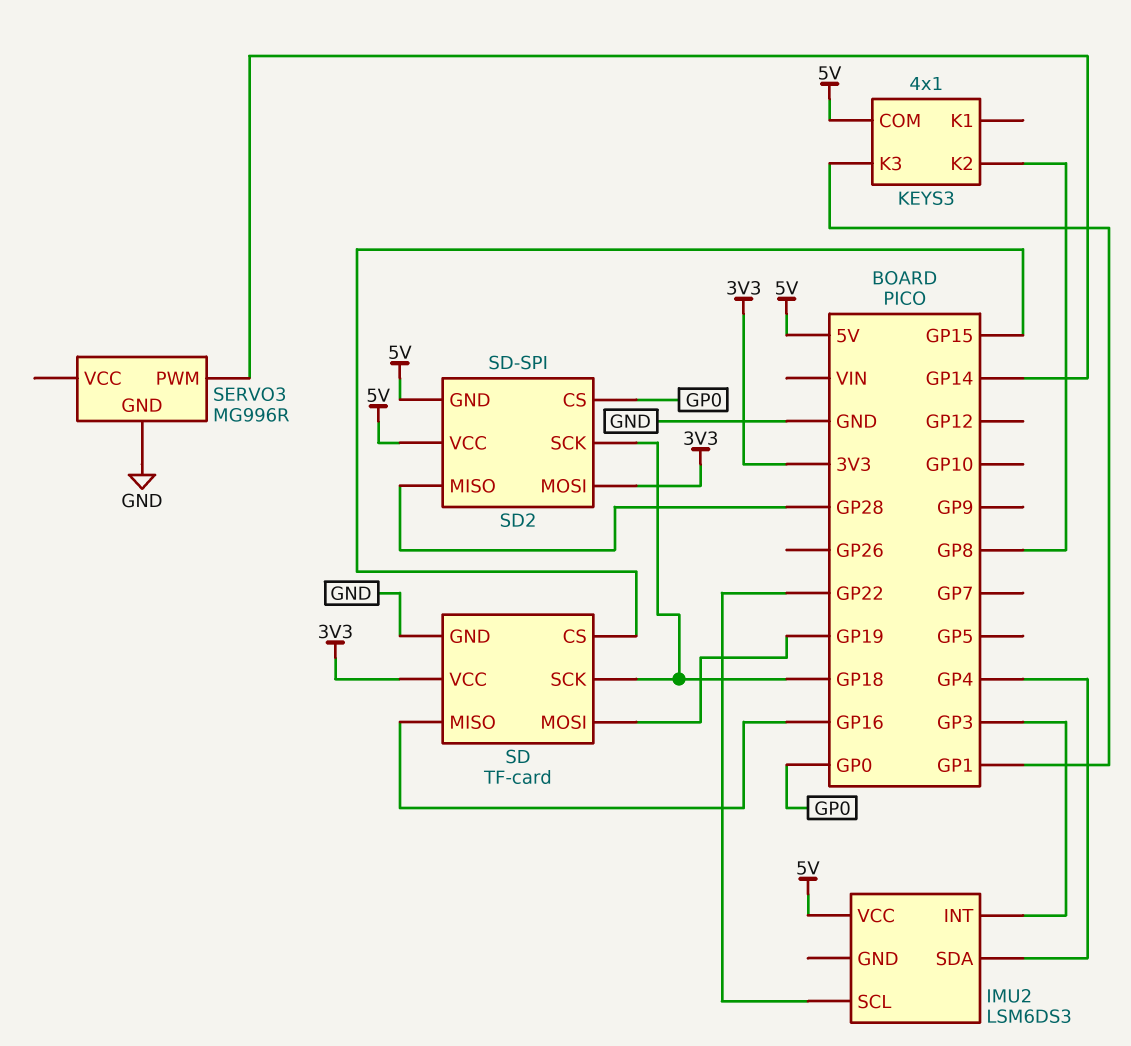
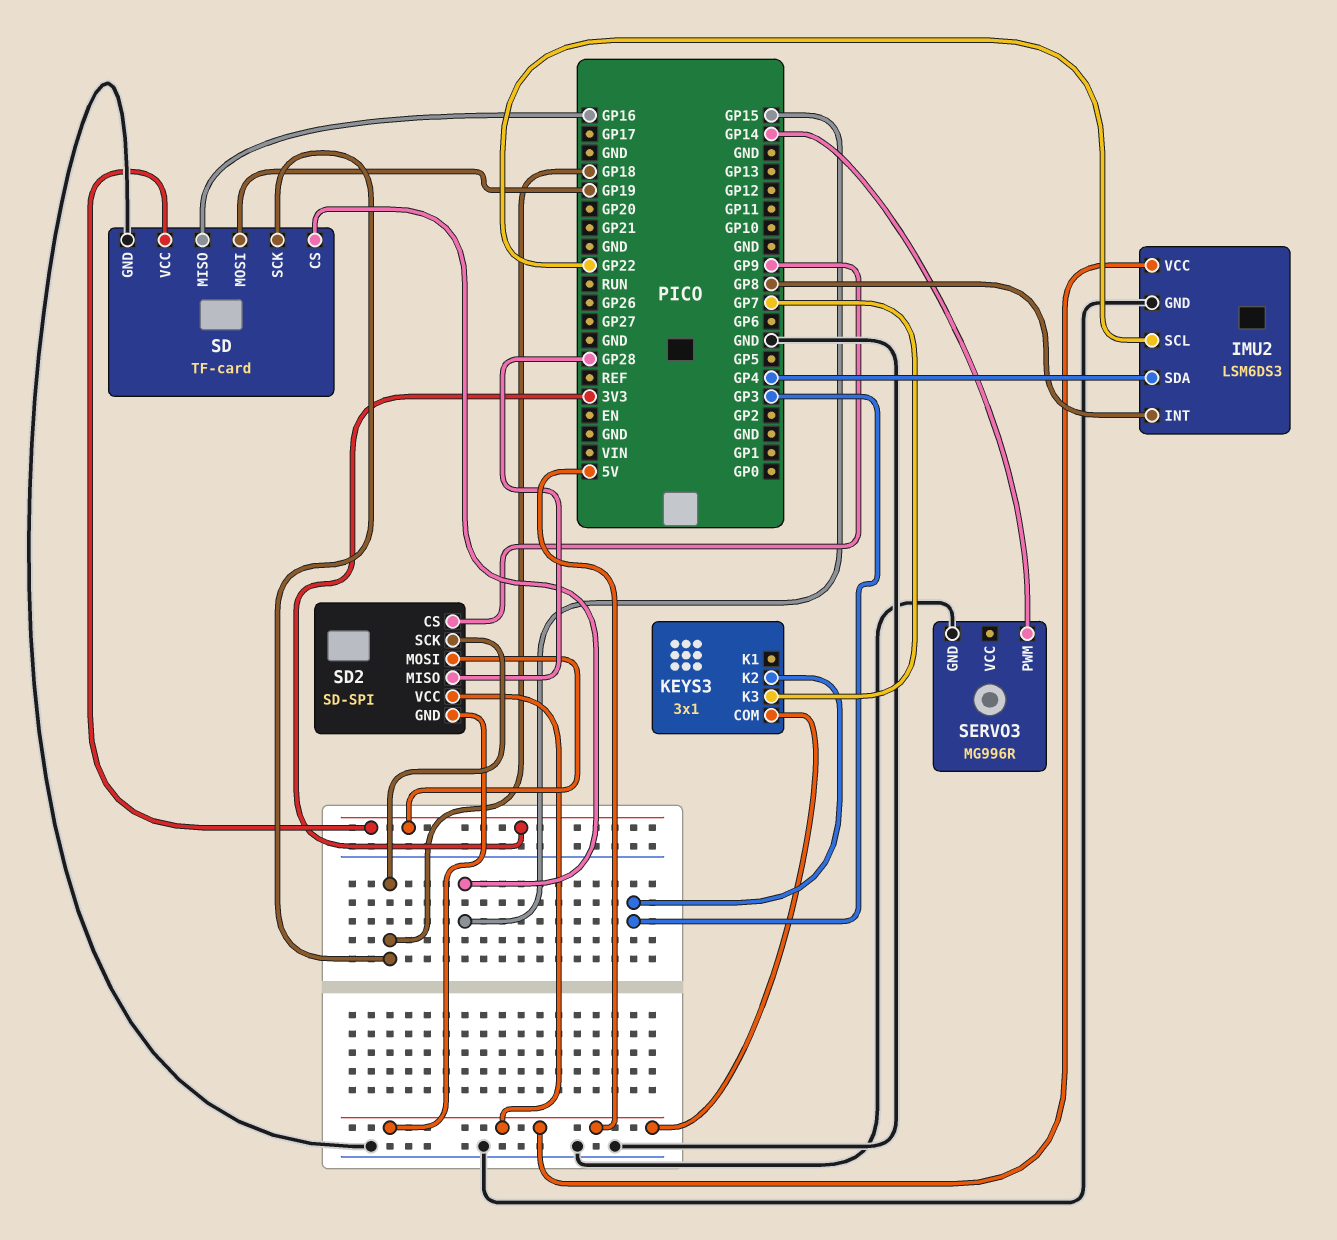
IMU2 pin GND: none -> GND
IMU2 pin INT: GP3 -> GP8
KEYS3: 4x1 -> 3x1
KEYS3 pin K2: GP8 -> GP3
KEYS3 pin K3: GP1 -> GP7
SD2 pin CS: GP0 -> GP9

